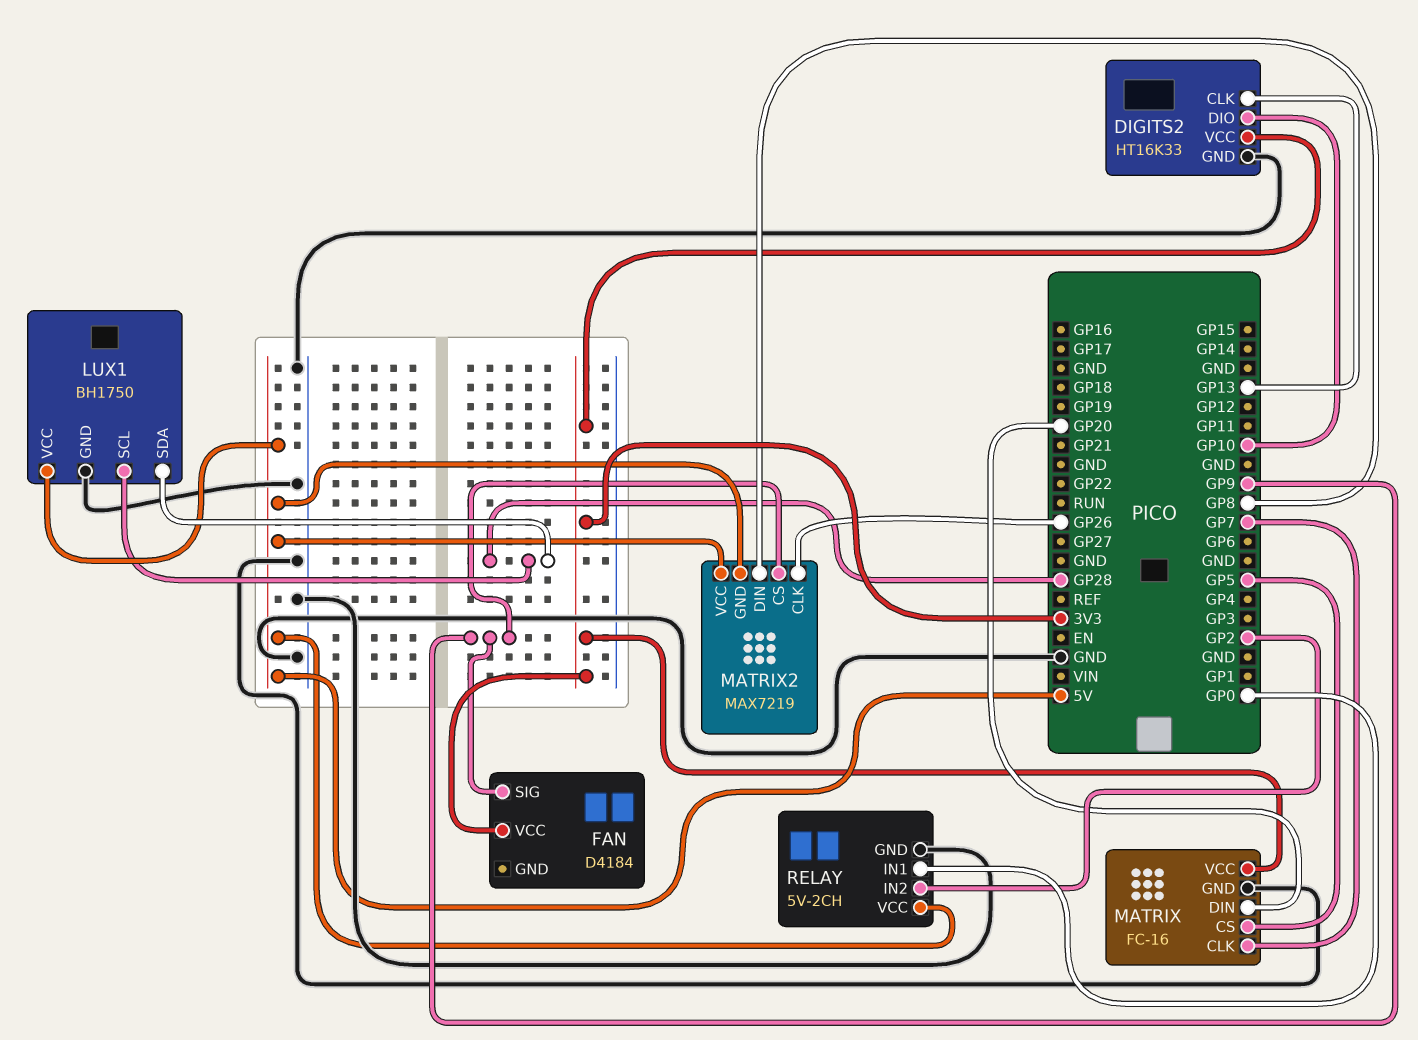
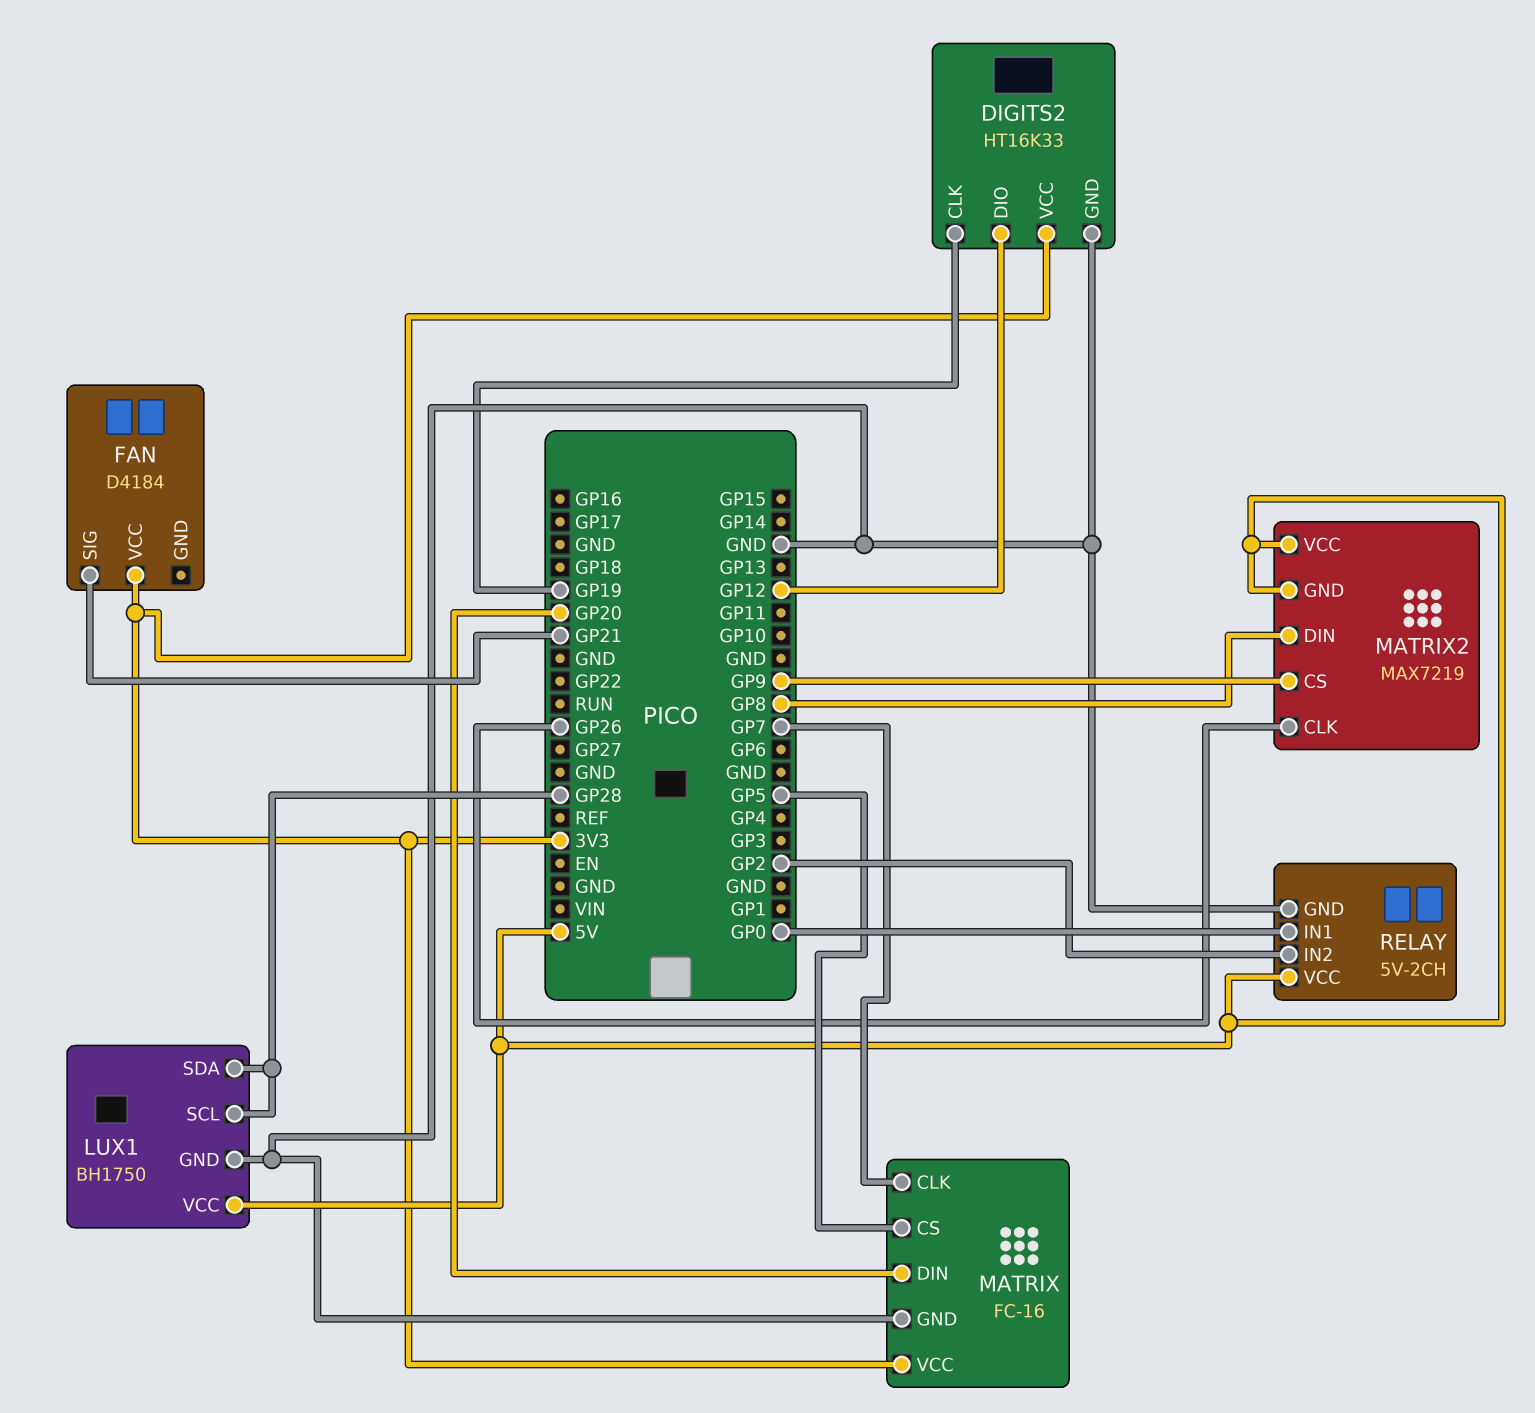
DIGITS2 pin CLK: GP13 -> GP19
DIGITS2 pin DIO: GP10 -> GP12
FAN pin SIG: GP9 -> GP21

